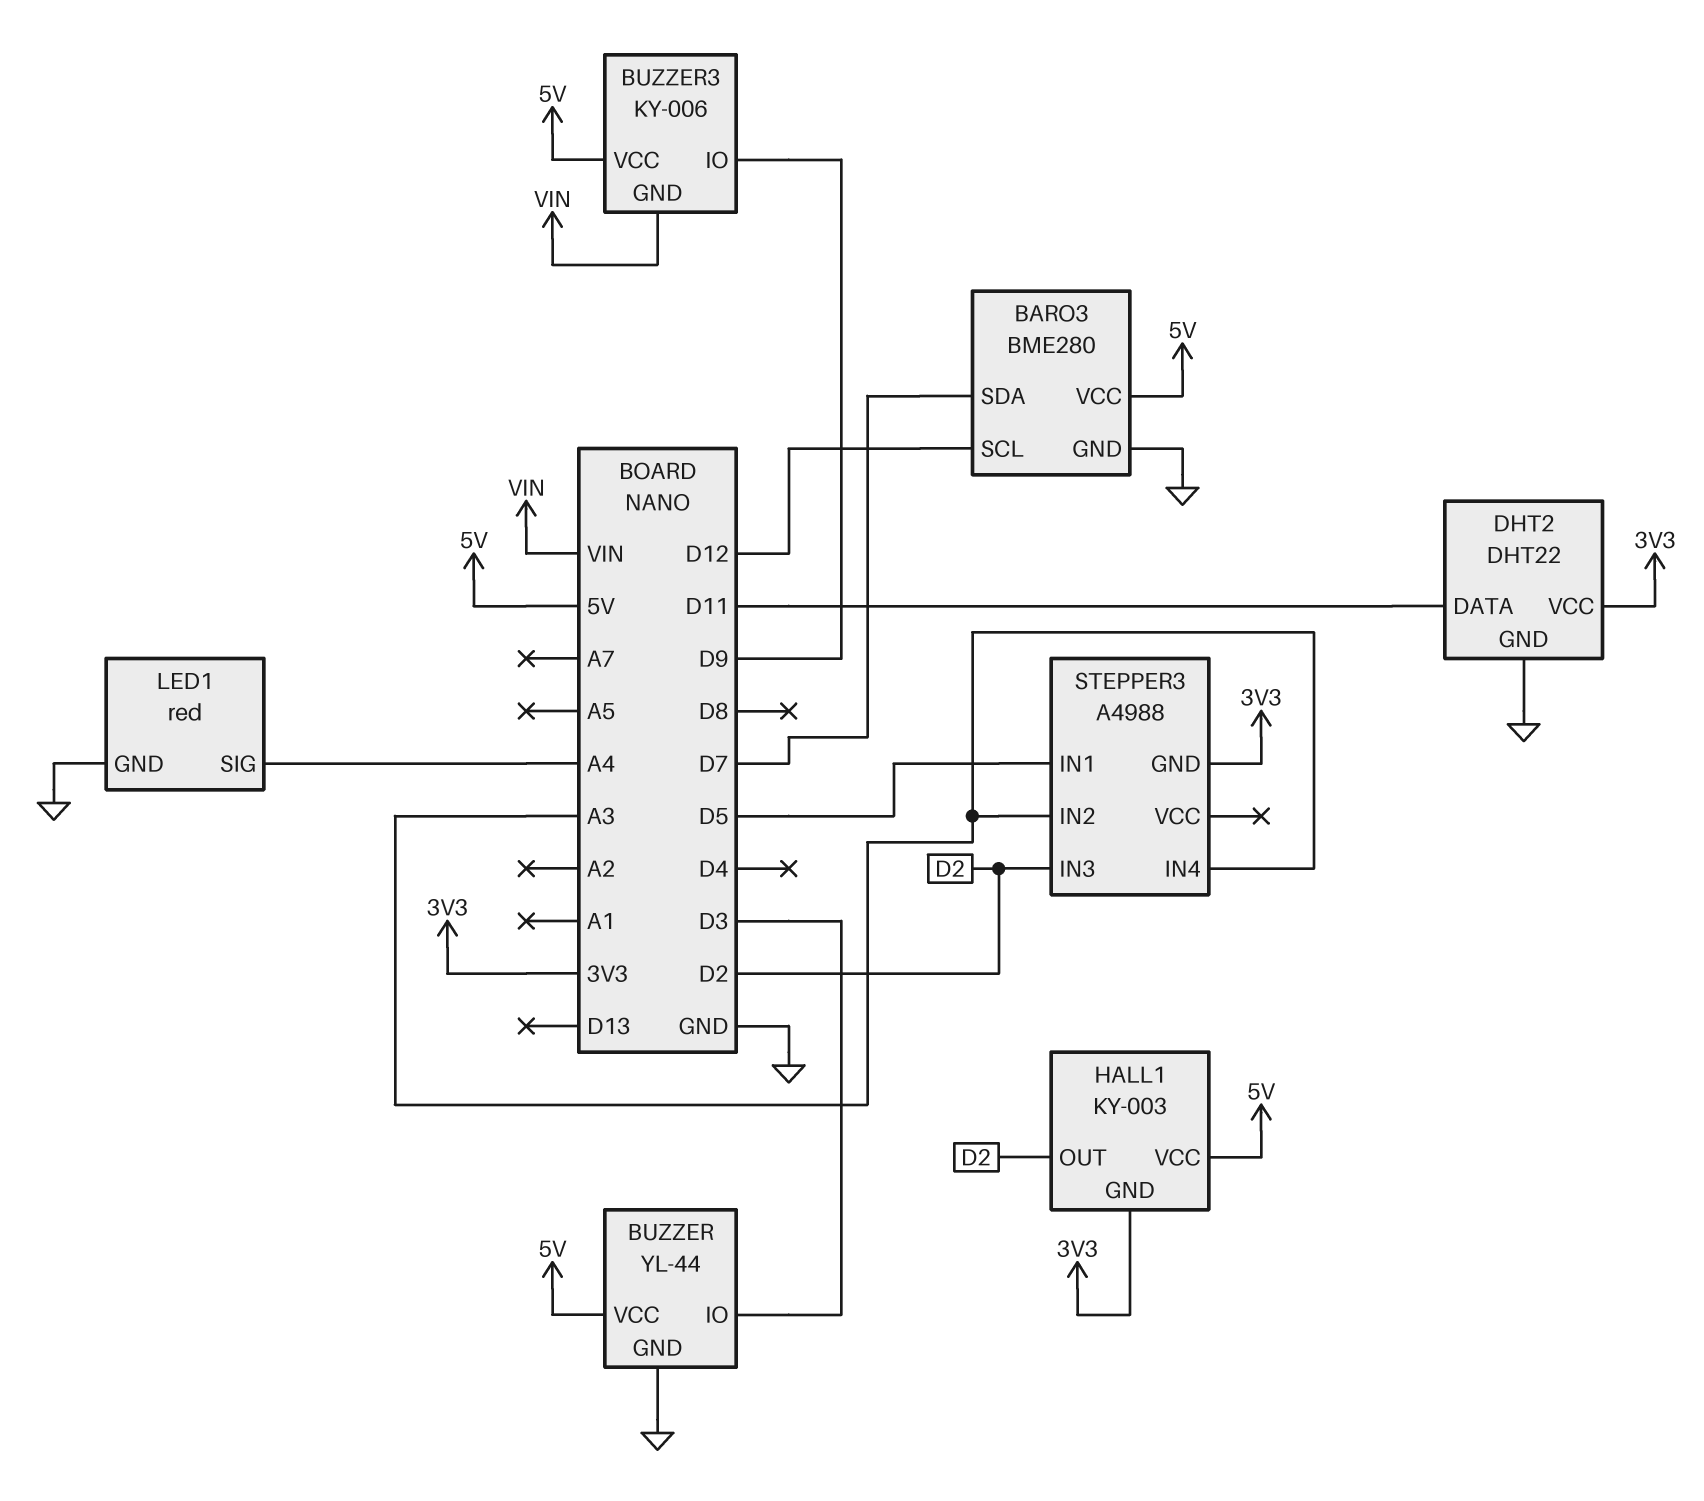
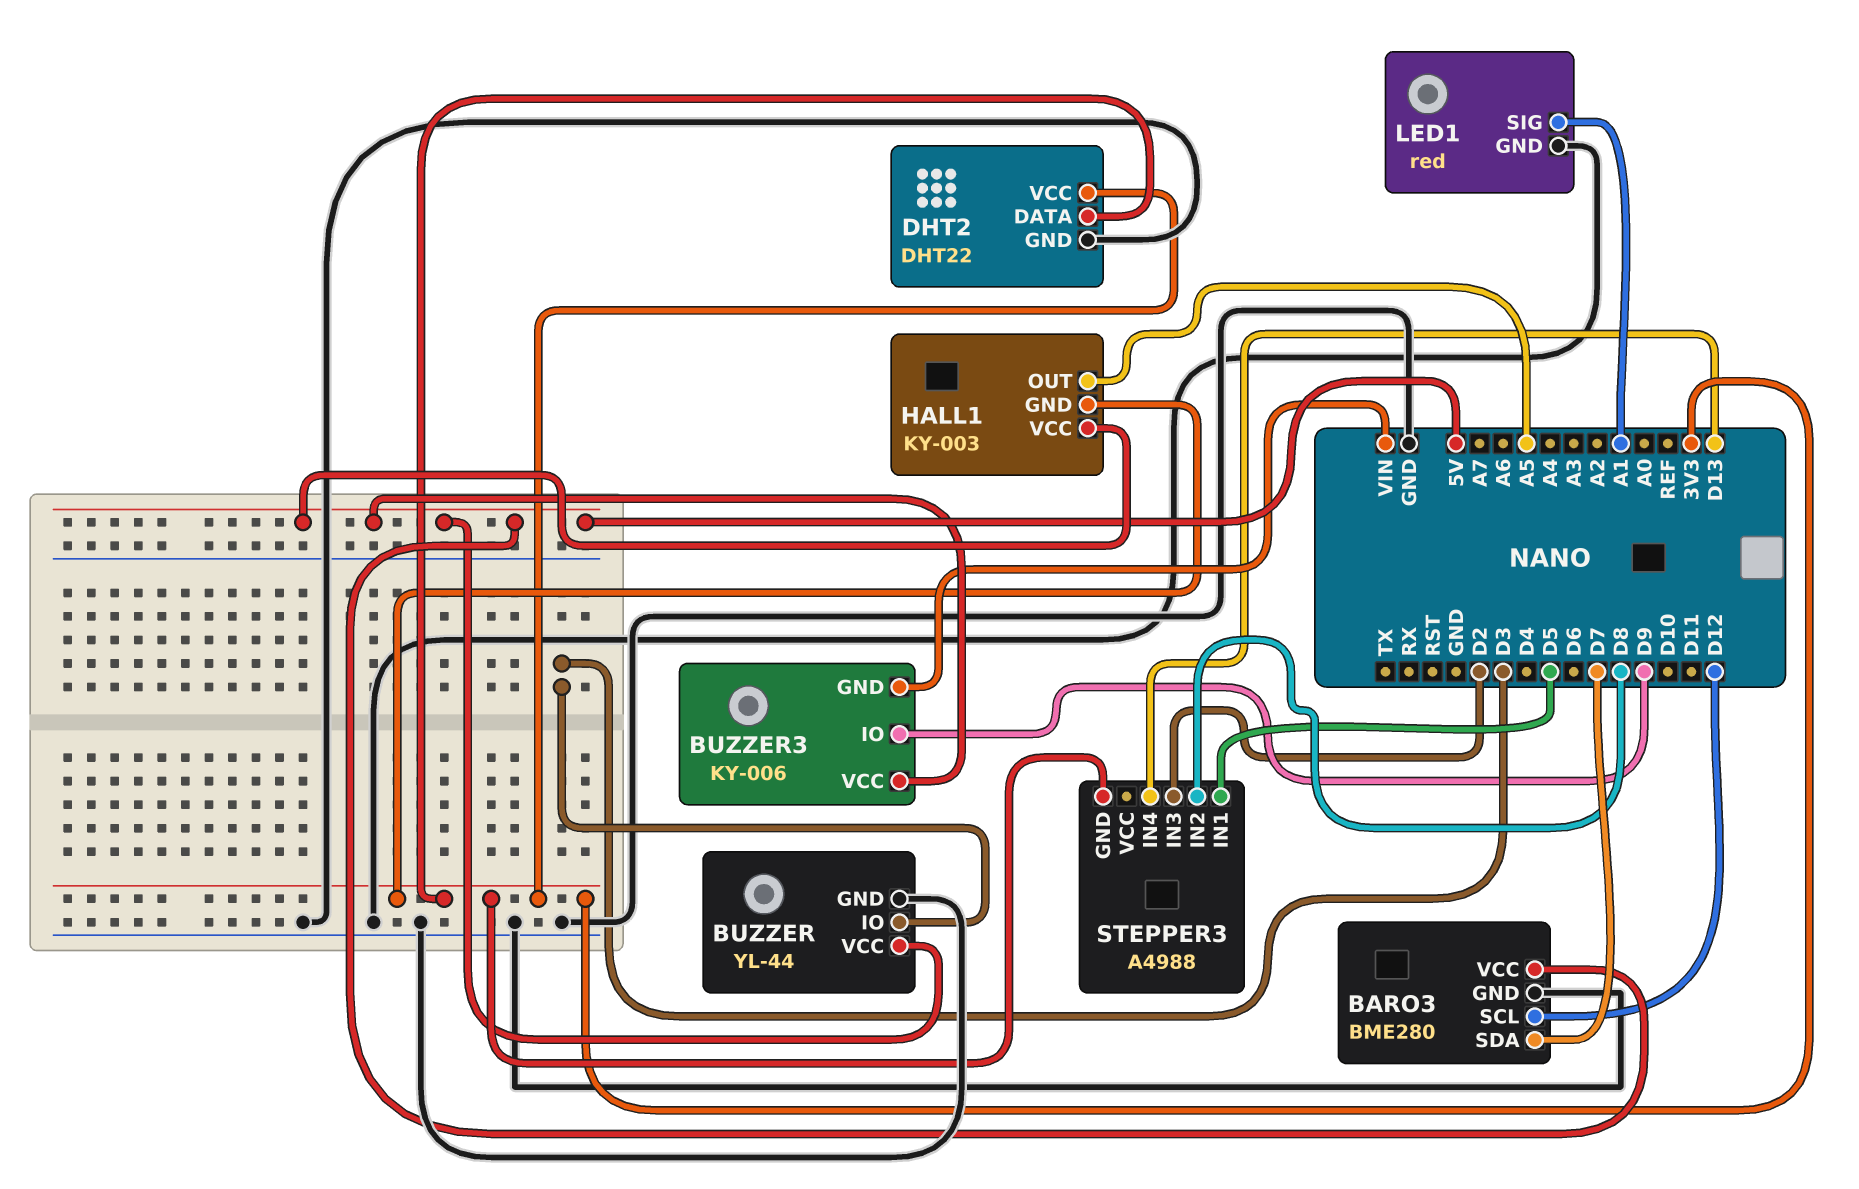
DHT2 pin DATA: D11 -> 3V3
HALL1 pin OUT: D2 -> A5
LED1 pin SIG: A4 -> A1
STEPPER3 pin IN2: A3 -> D8
STEPPER3 pin IN4: A3 -> D13

